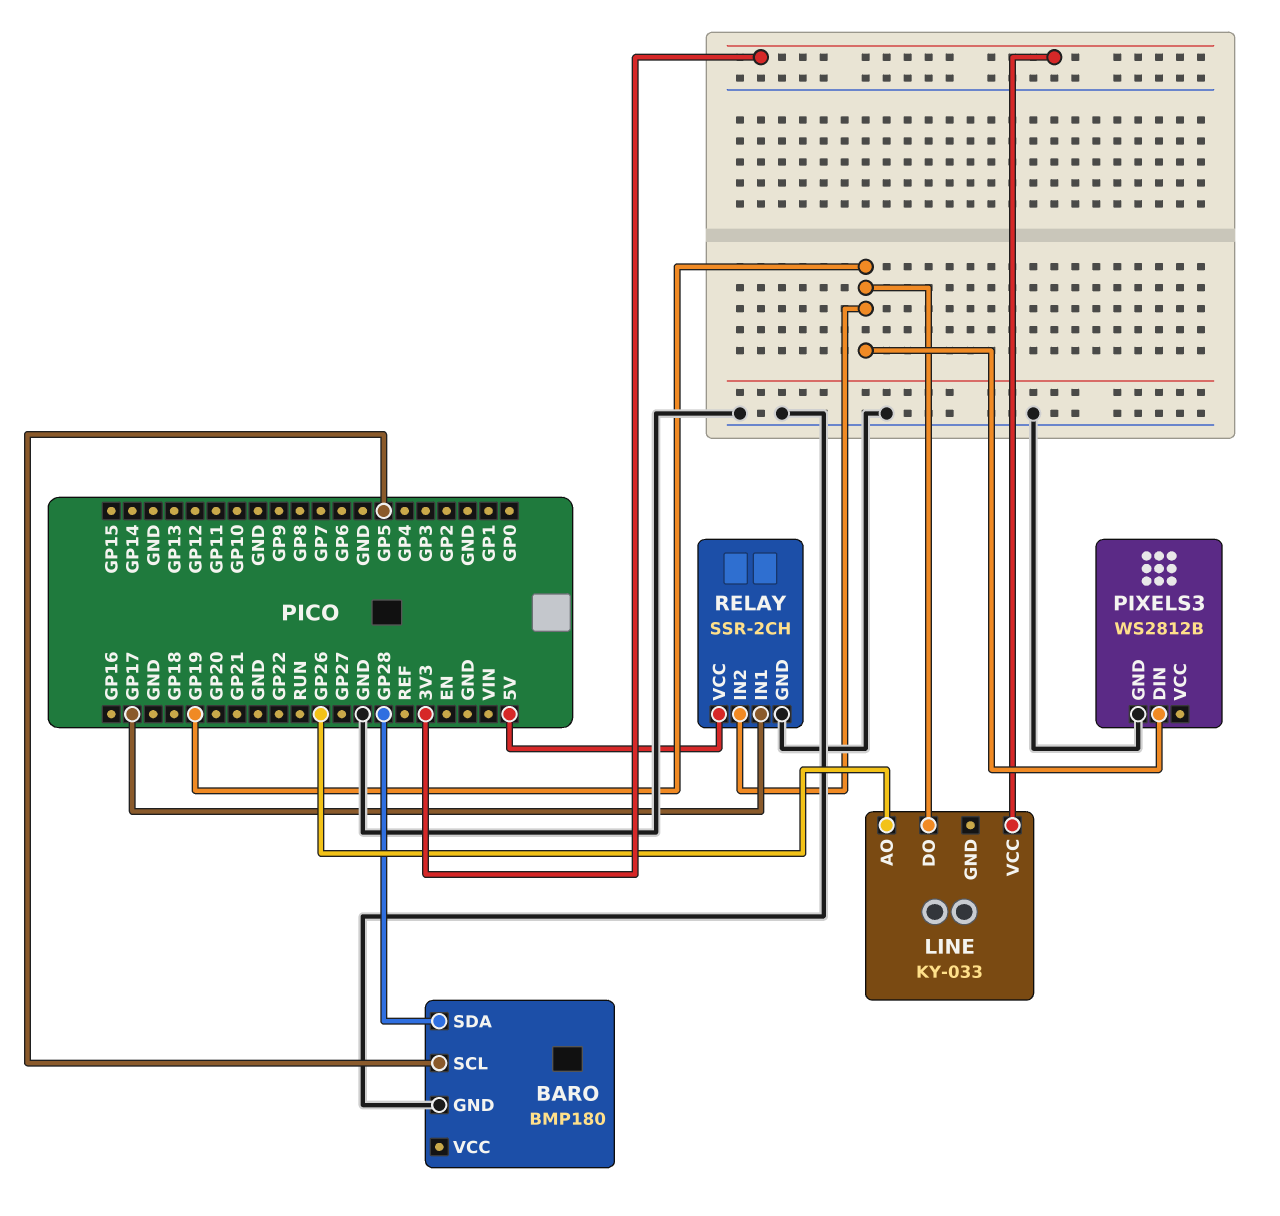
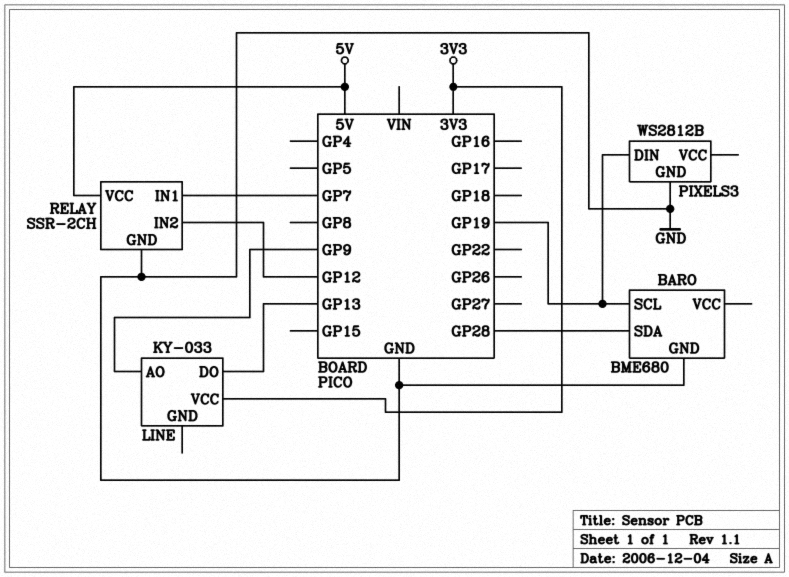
BARO: BMP180 -> BME680
BARO pin SCL: GP5 -> GP19
LINE pin AO: GP26 -> GP9
LINE pin DO: GP19 -> GP13
RELAY pin IN1: GP17 -> GP7
RELAY pin IN2: GP19 -> GP12

